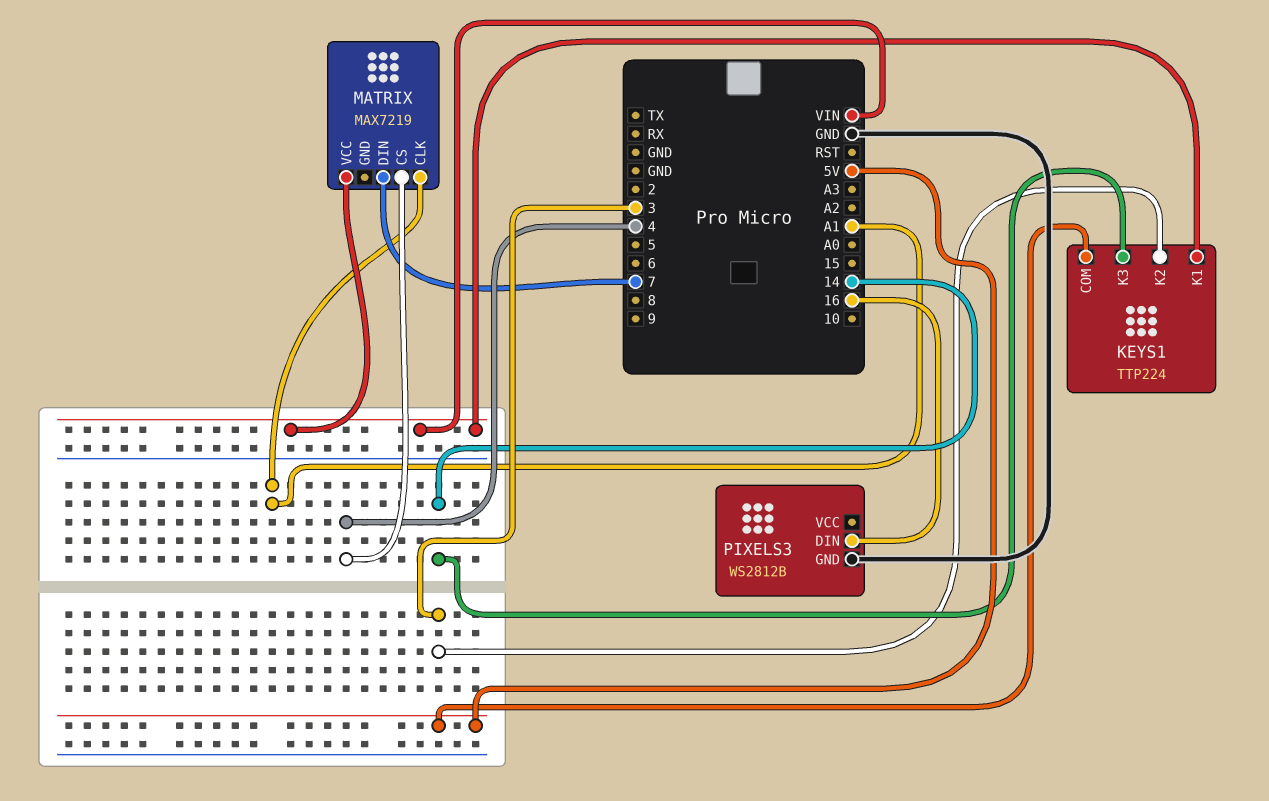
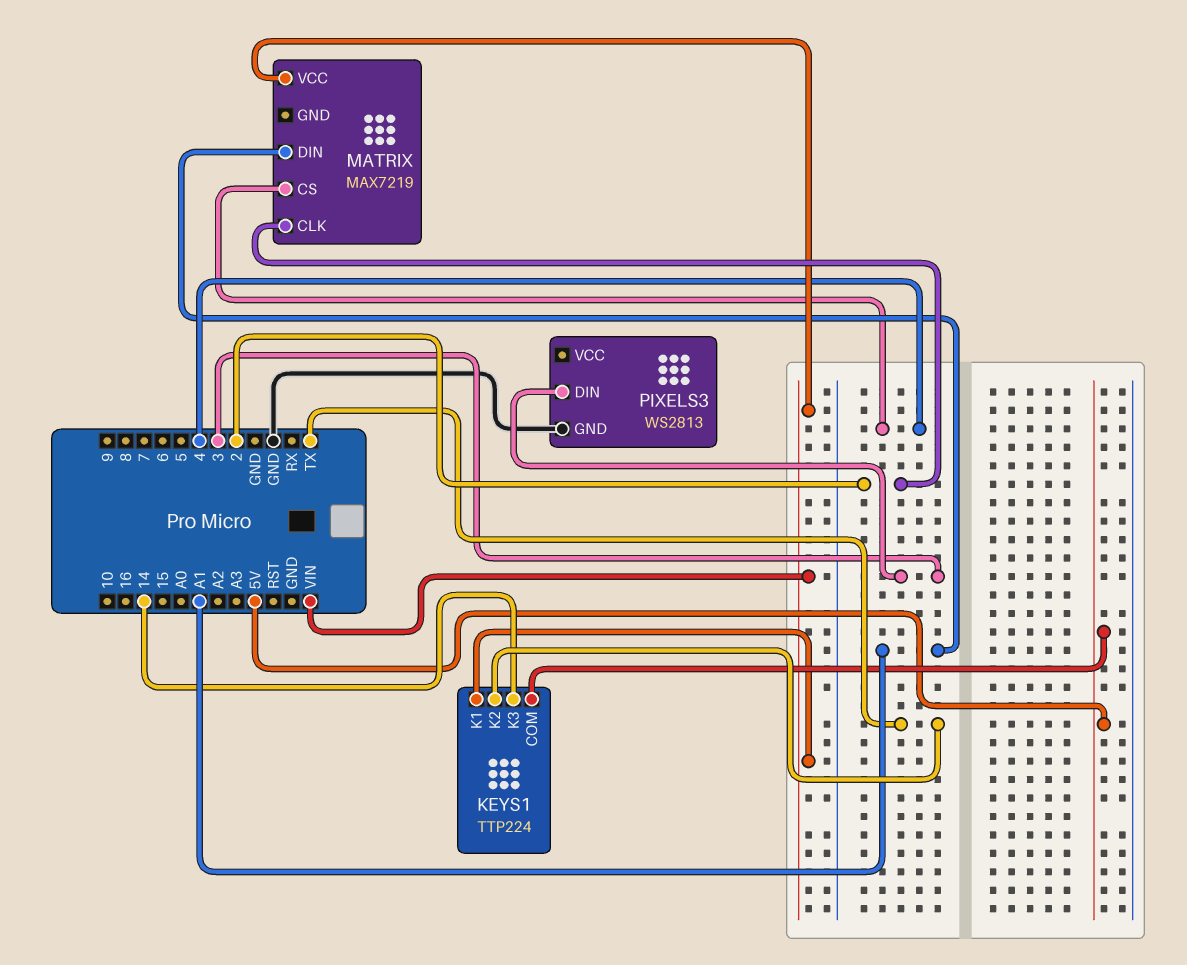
KEYS1 pin K2: 3 -> TX
MATRIX pin CLK: A1 -> 2
MATRIX pin DIN: 7 -> A1
PIXELS3: WS2812B -> WS2813
PIXELS3 pin DIN: 16 -> 3

